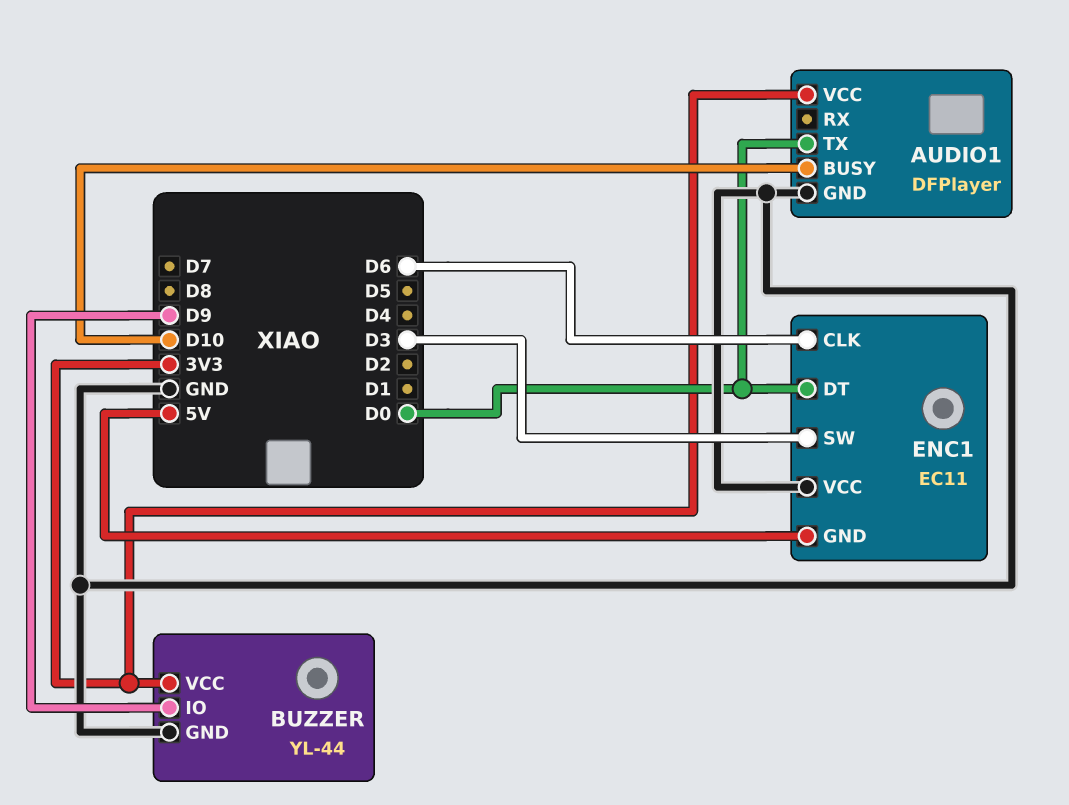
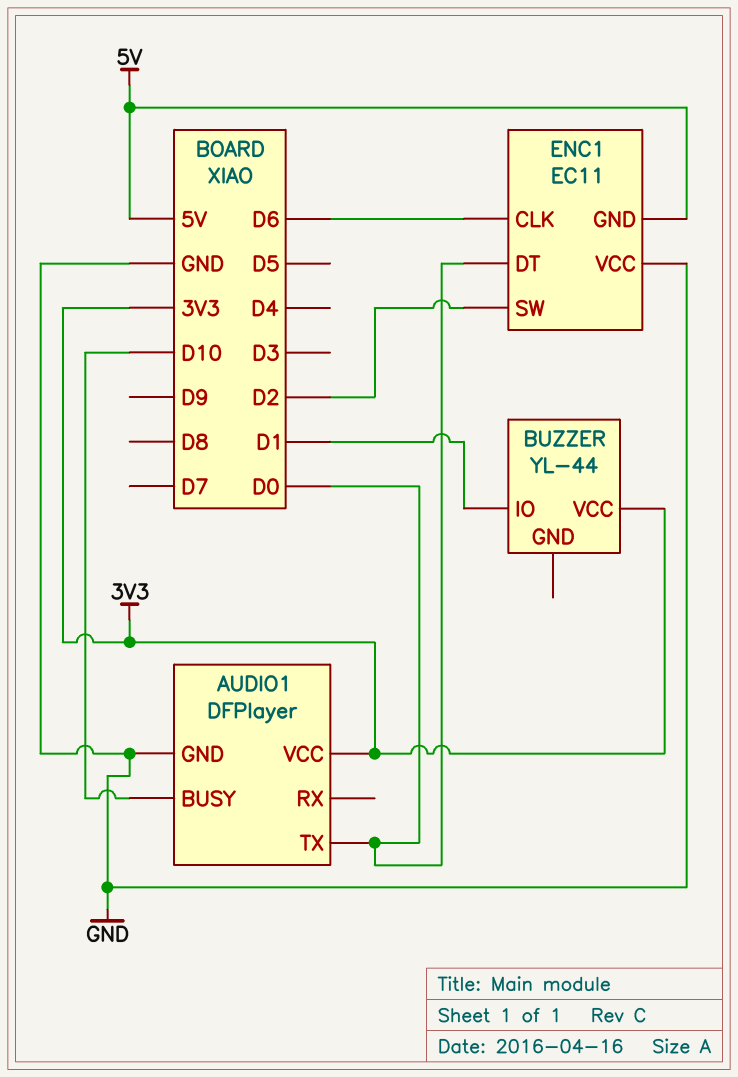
BUZZER pin GND: GND -> none
BUZZER pin IO: D9 -> D1
ENC1 pin SW: D3 -> D2

